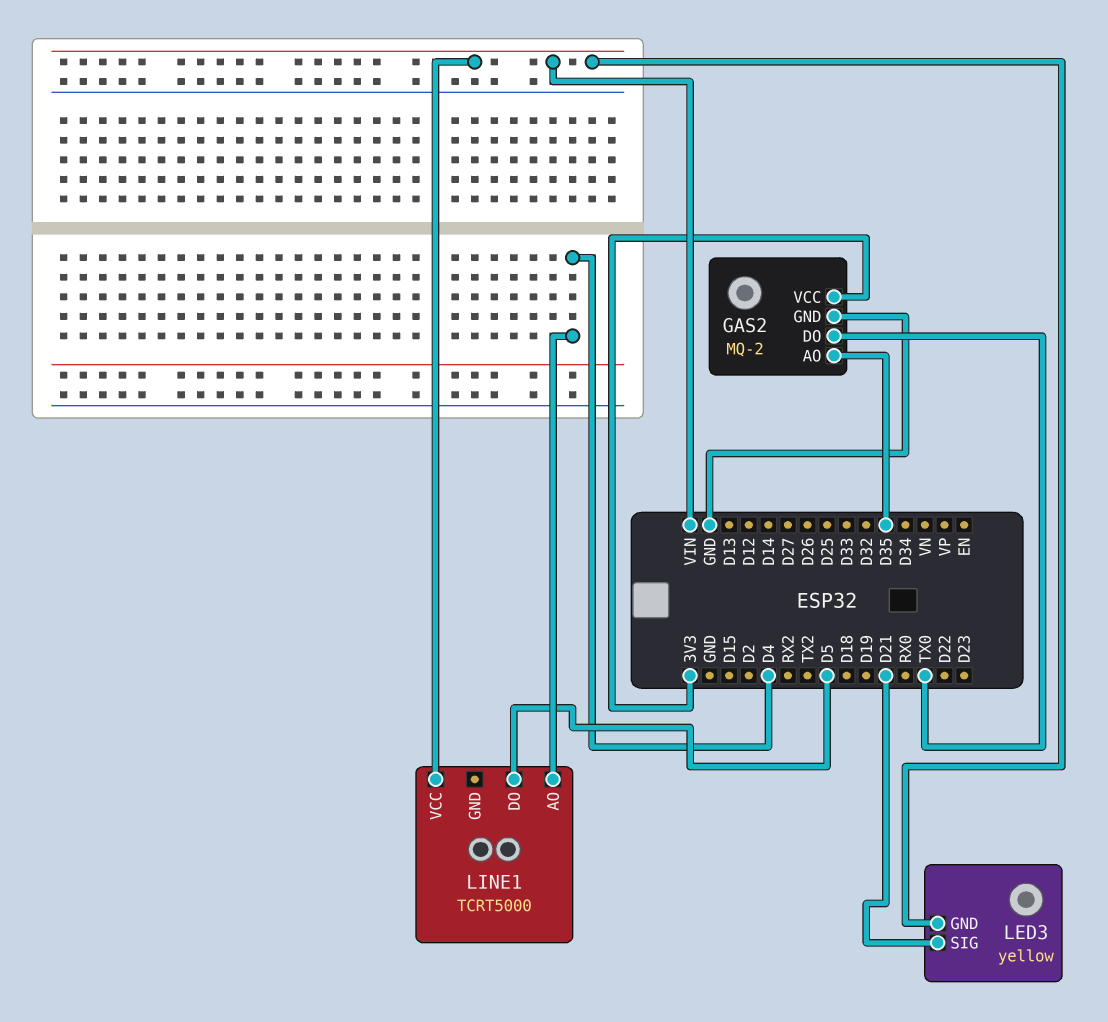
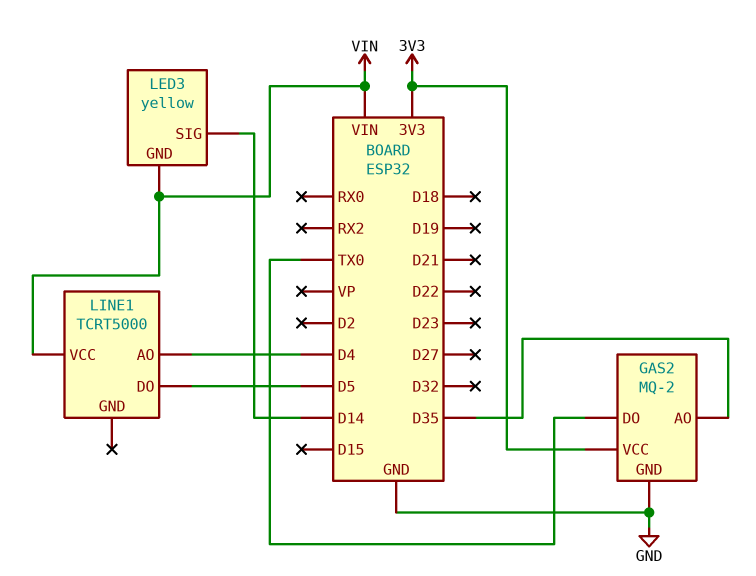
LED3 pin SIG: D21 -> D14

